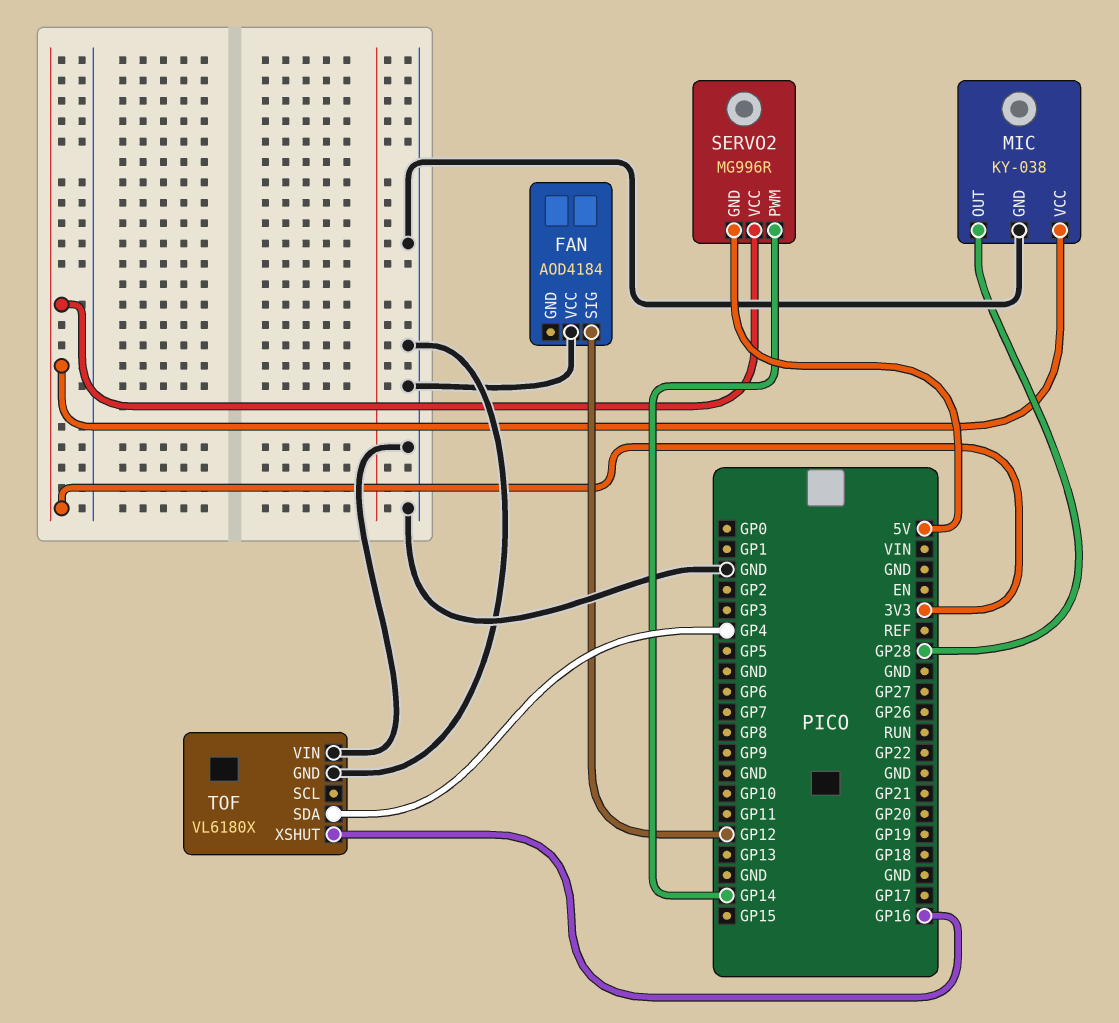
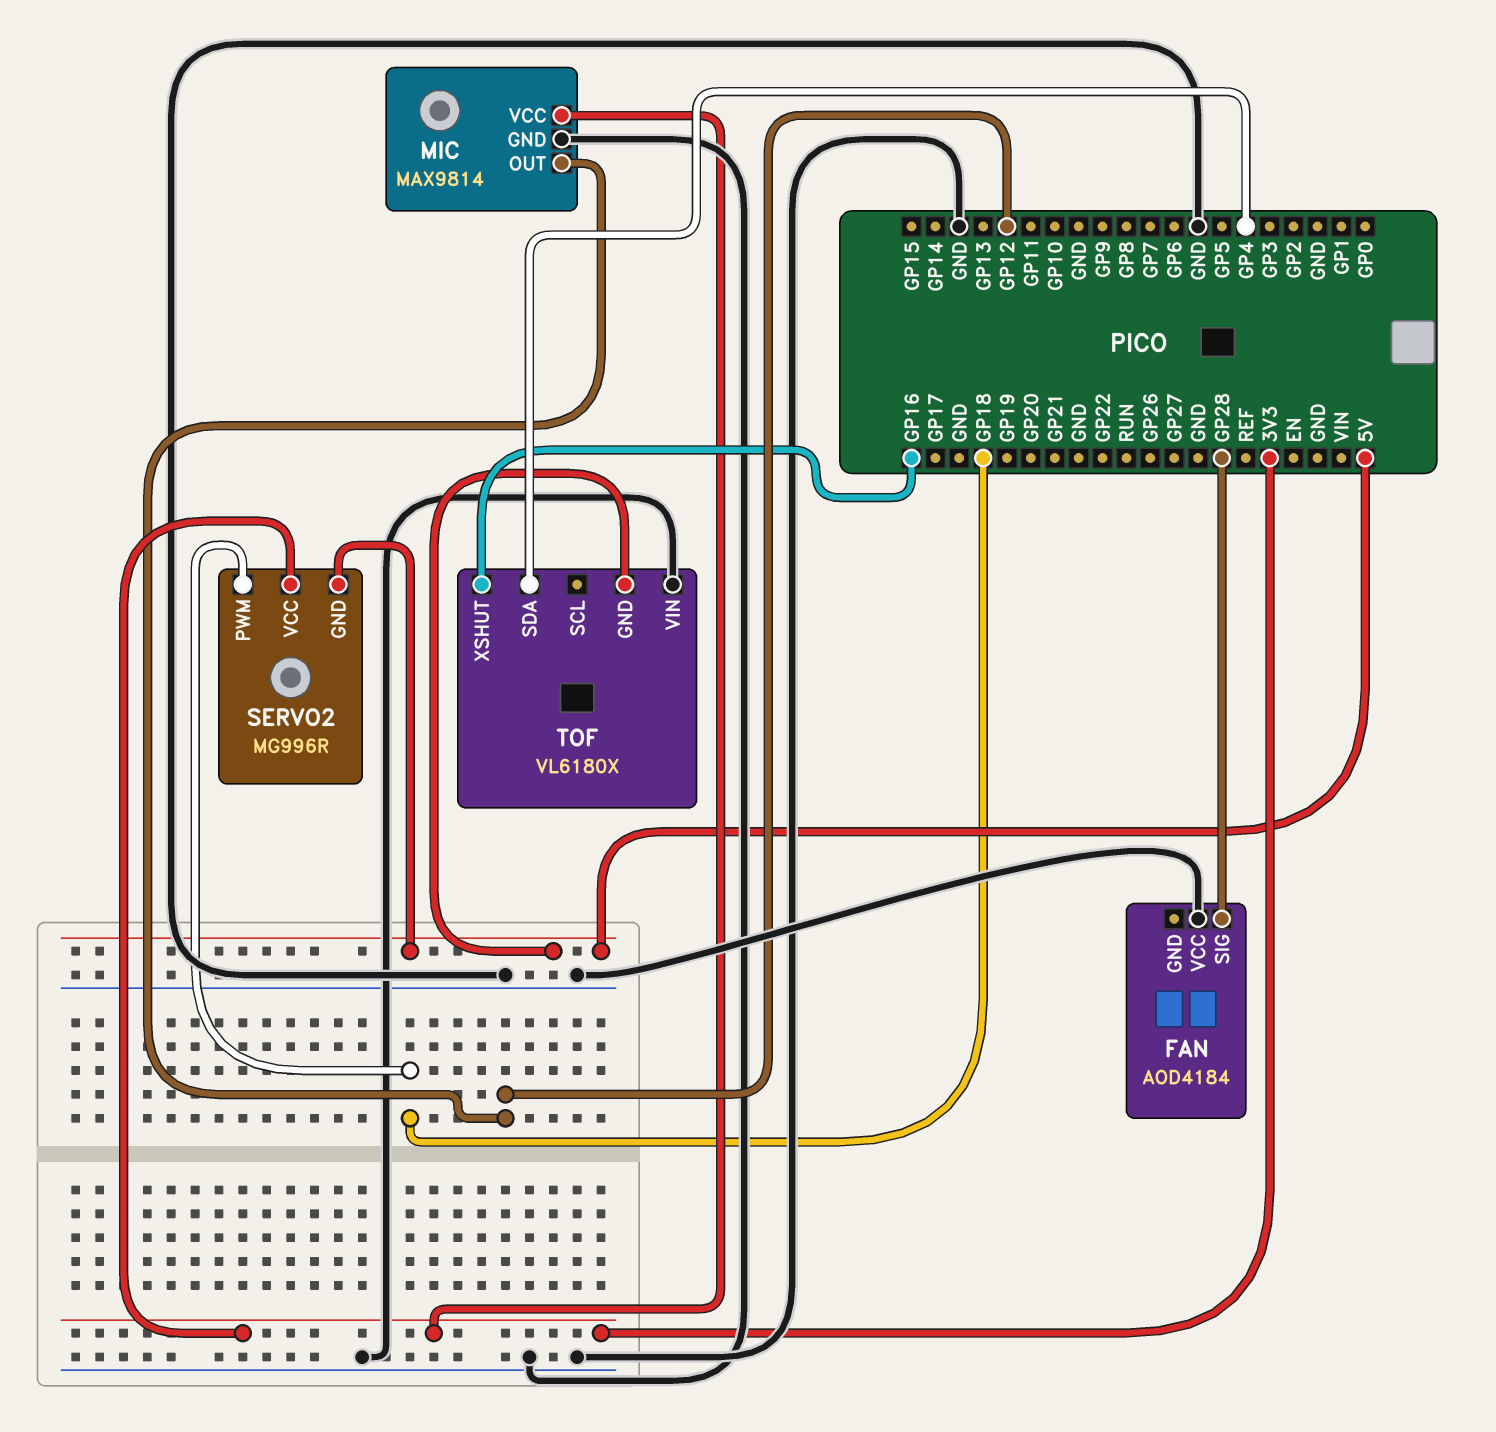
FAN pin SIG: GP12 -> GP28
MIC: KY-038 -> MAX9814
MIC pin OUT: GP28 -> GP12
SERVO2 pin PWM: GP14 -> GP18
TOF pin GND: GND -> 5V

